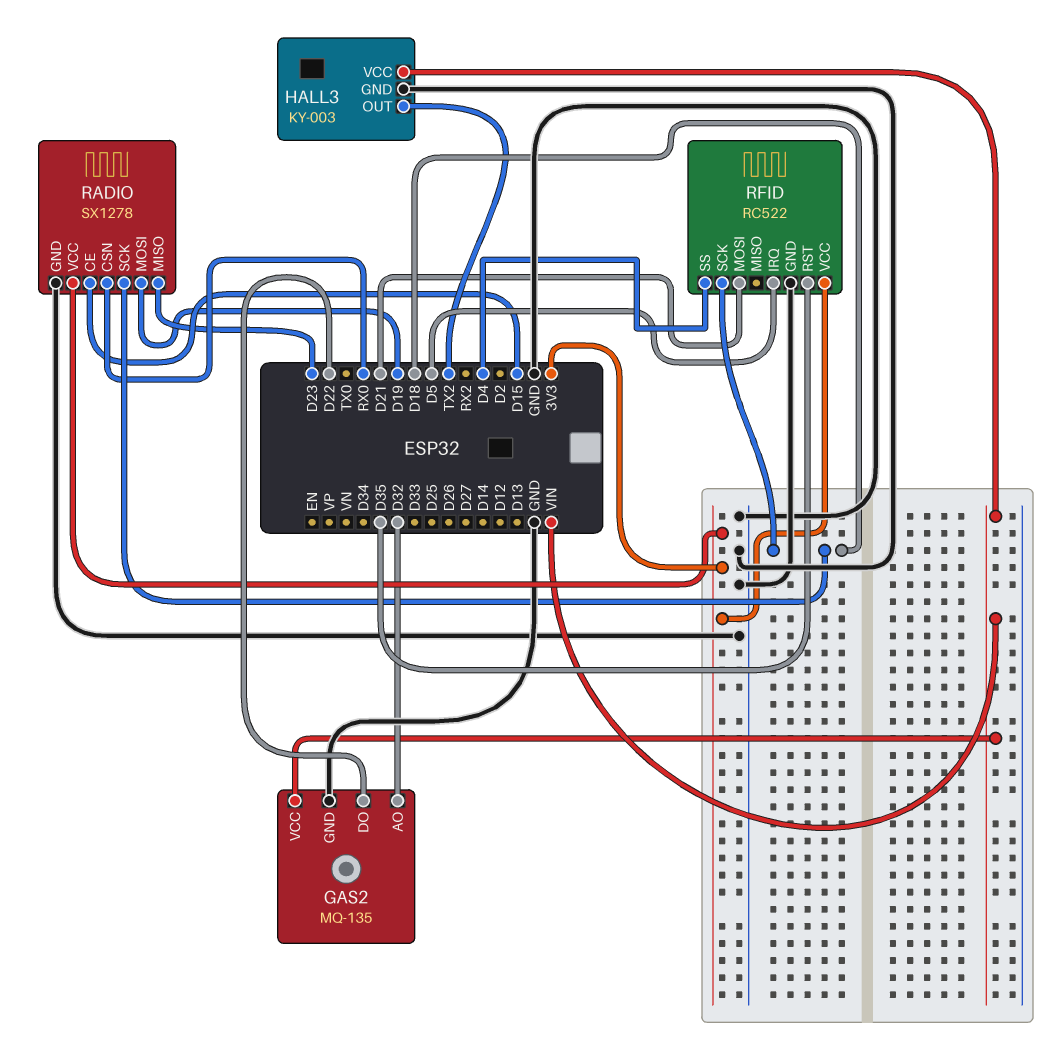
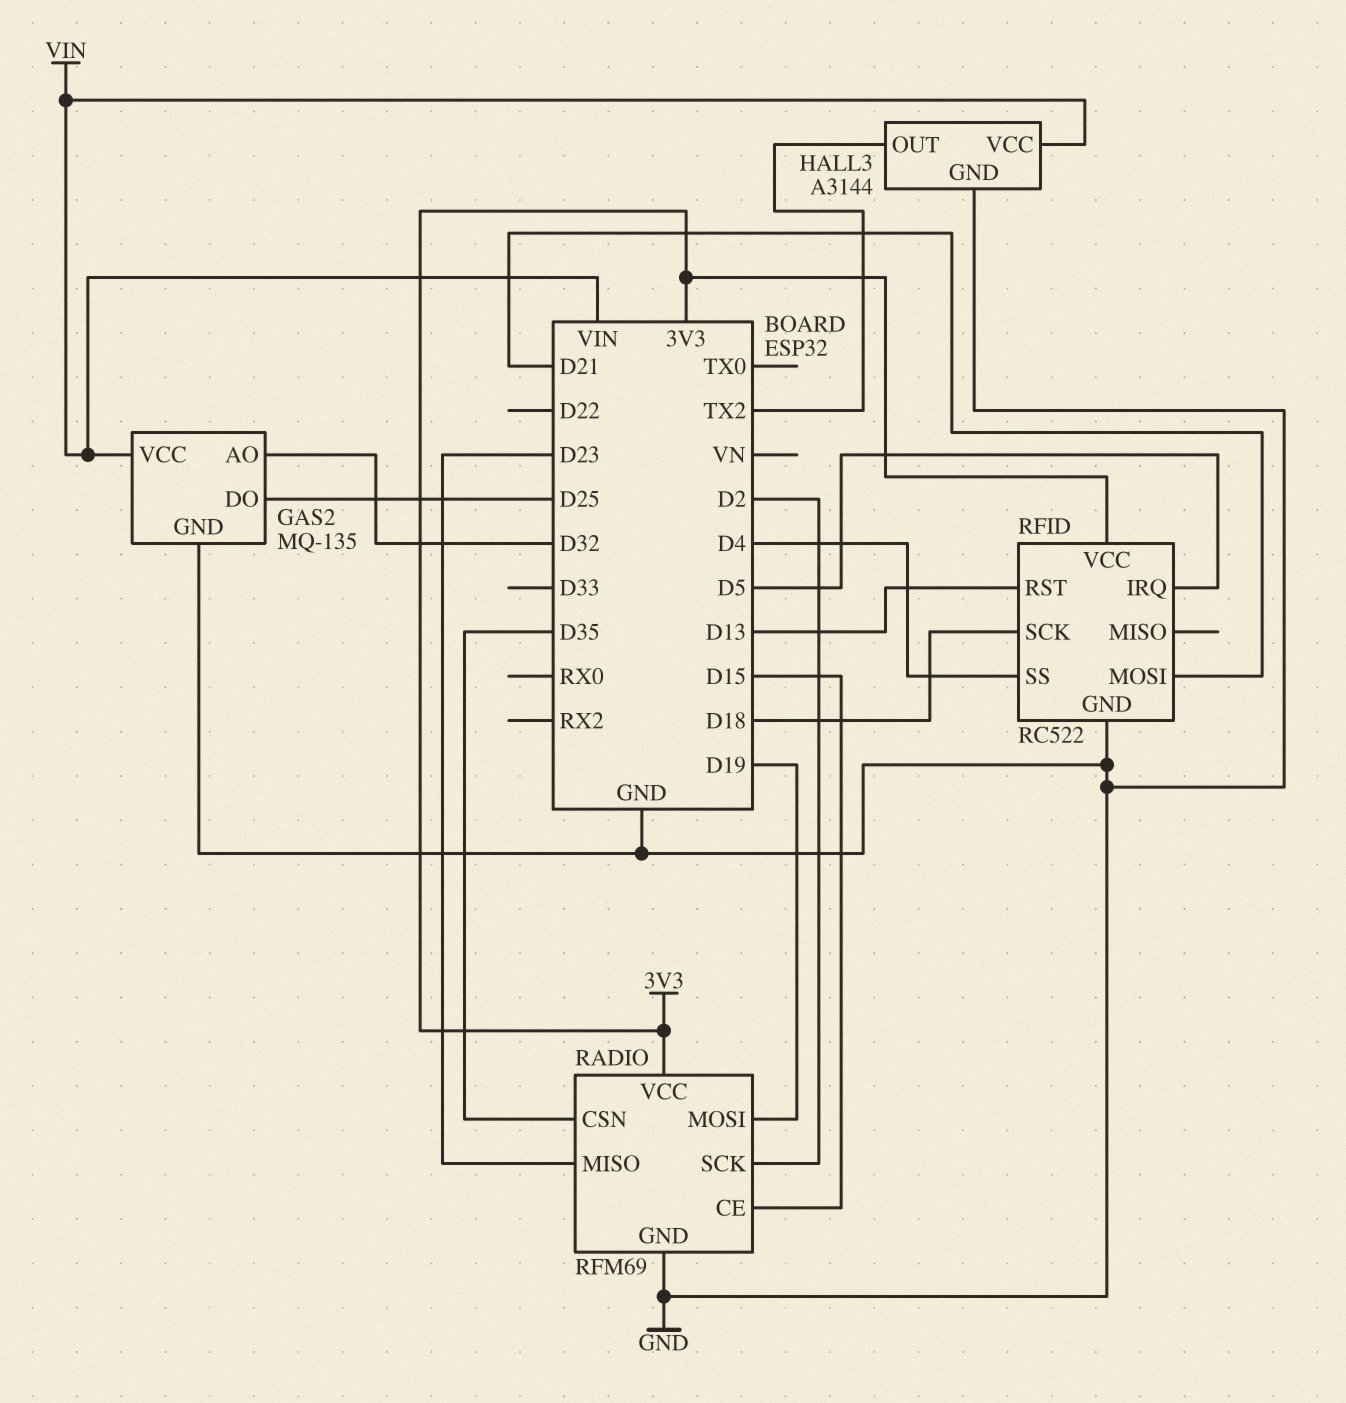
GAS2 pin DO: D22 -> D25
HALL3: KY-003 -> A3144
RADIO: SX1278 -> RFM69
RADIO pin CSN: RX0 -> D35
RADIO pin SCK: D18 -> D2
RFID pin RST: D35 -> D13

